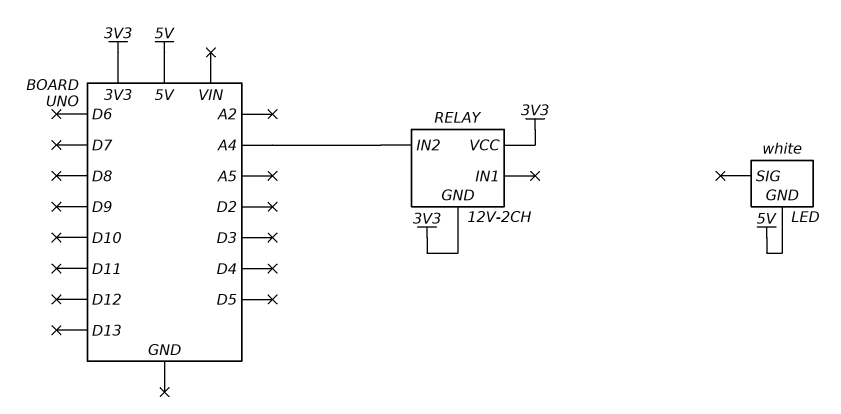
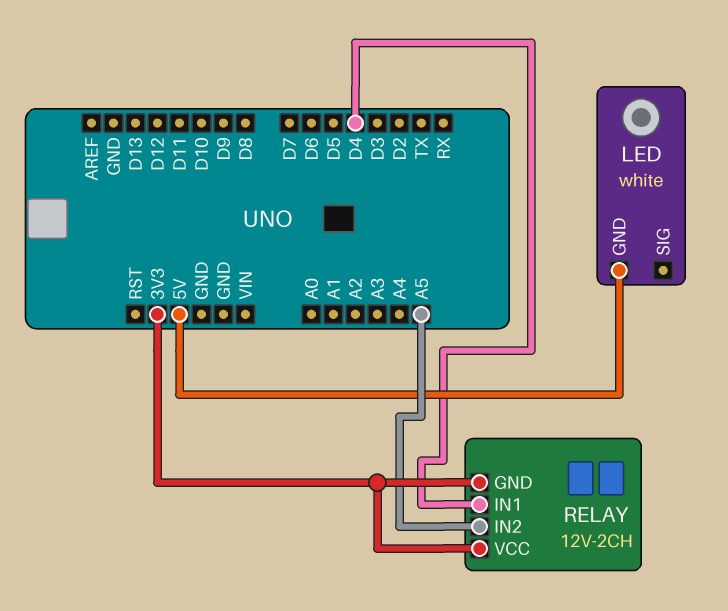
RELAY pin IN1: none -> D4
RELAY pin IN2: A4 -> A5

